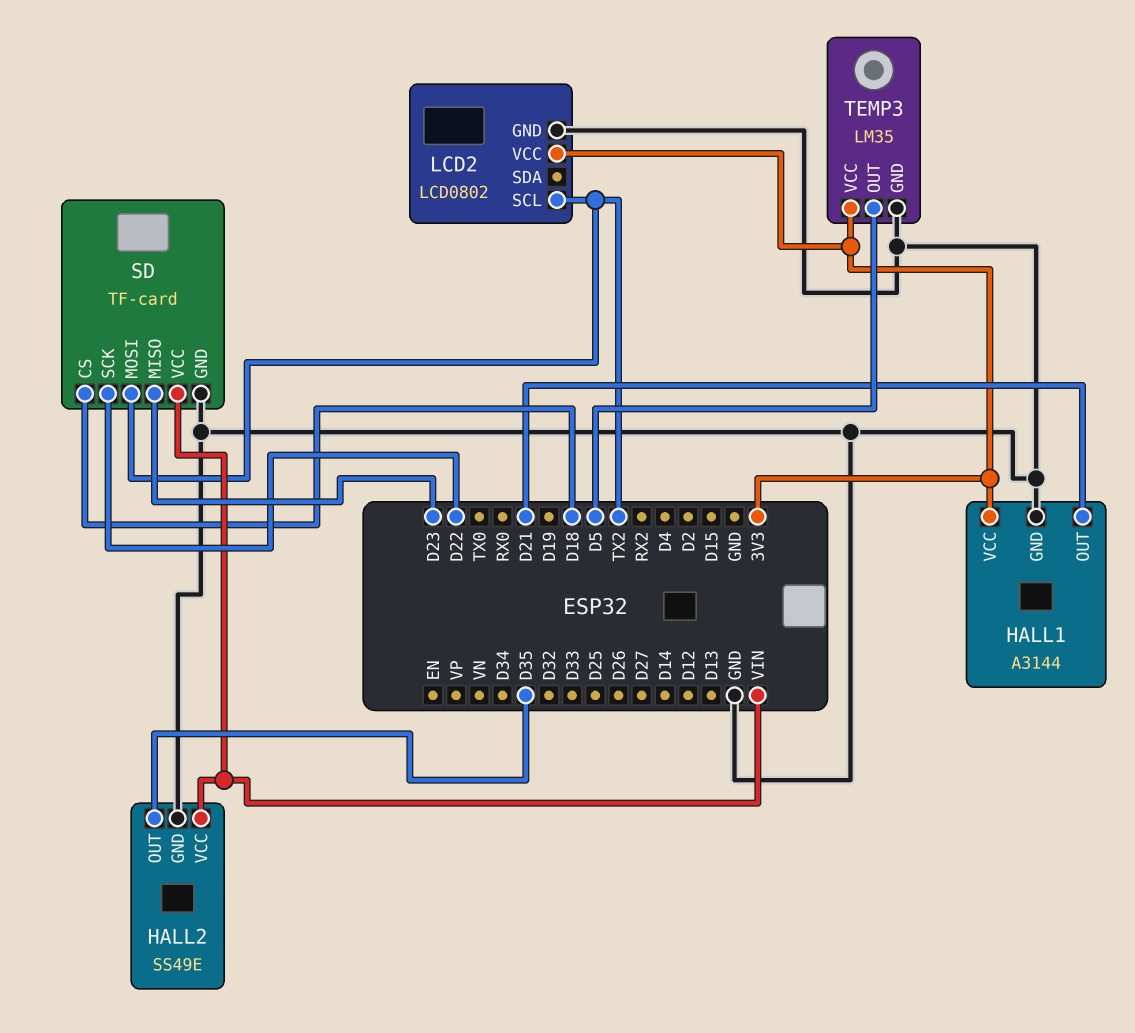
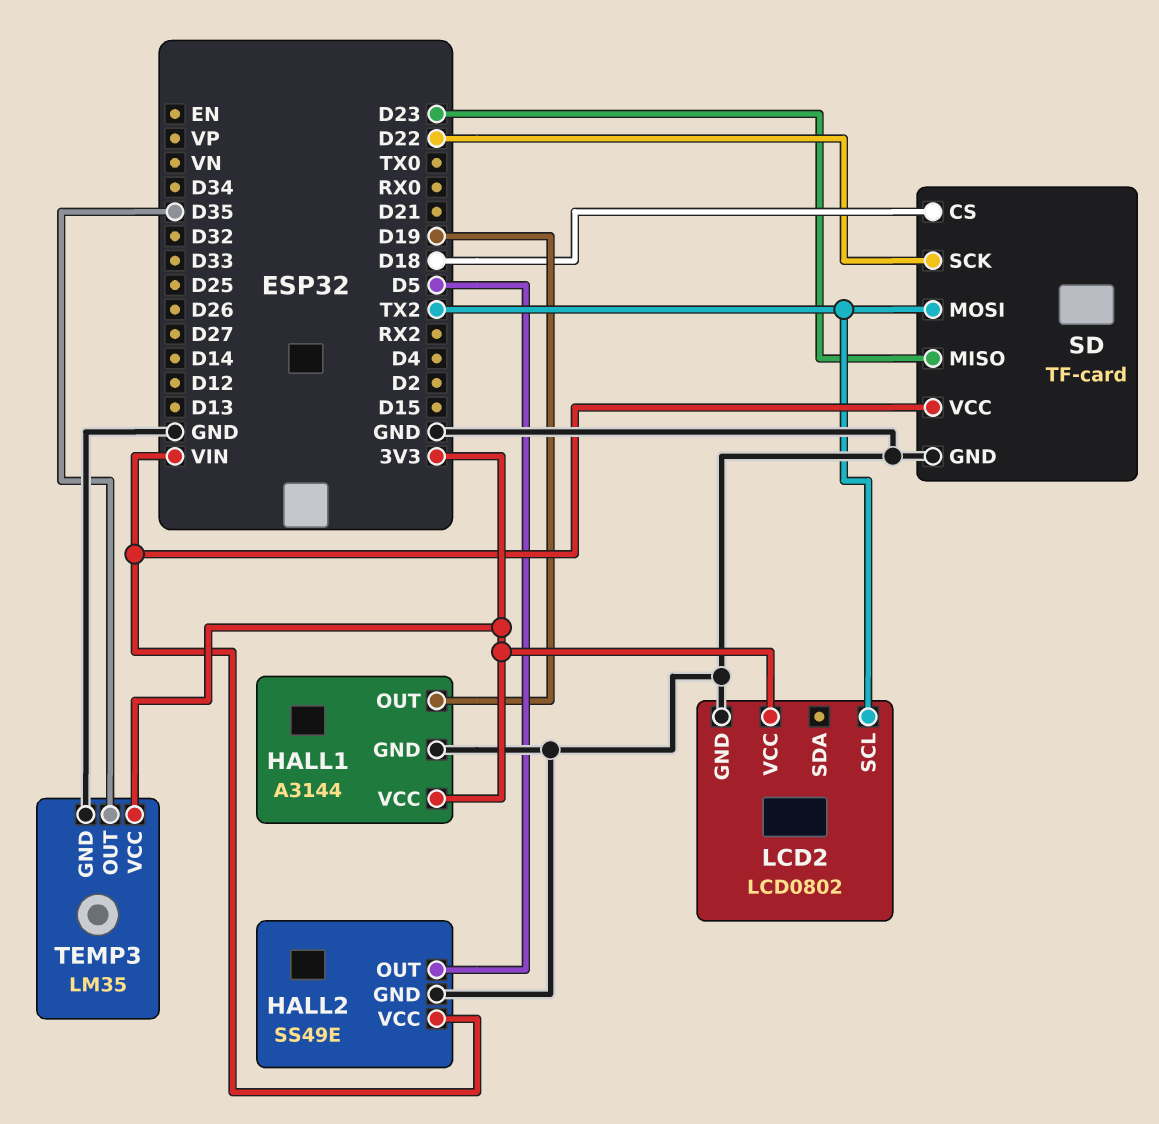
HALL1 pin OUT: D21 -> D19
HALL2 pin OUT: D35 -> D5
TEMP3 pin OUT: D5 -> D35

